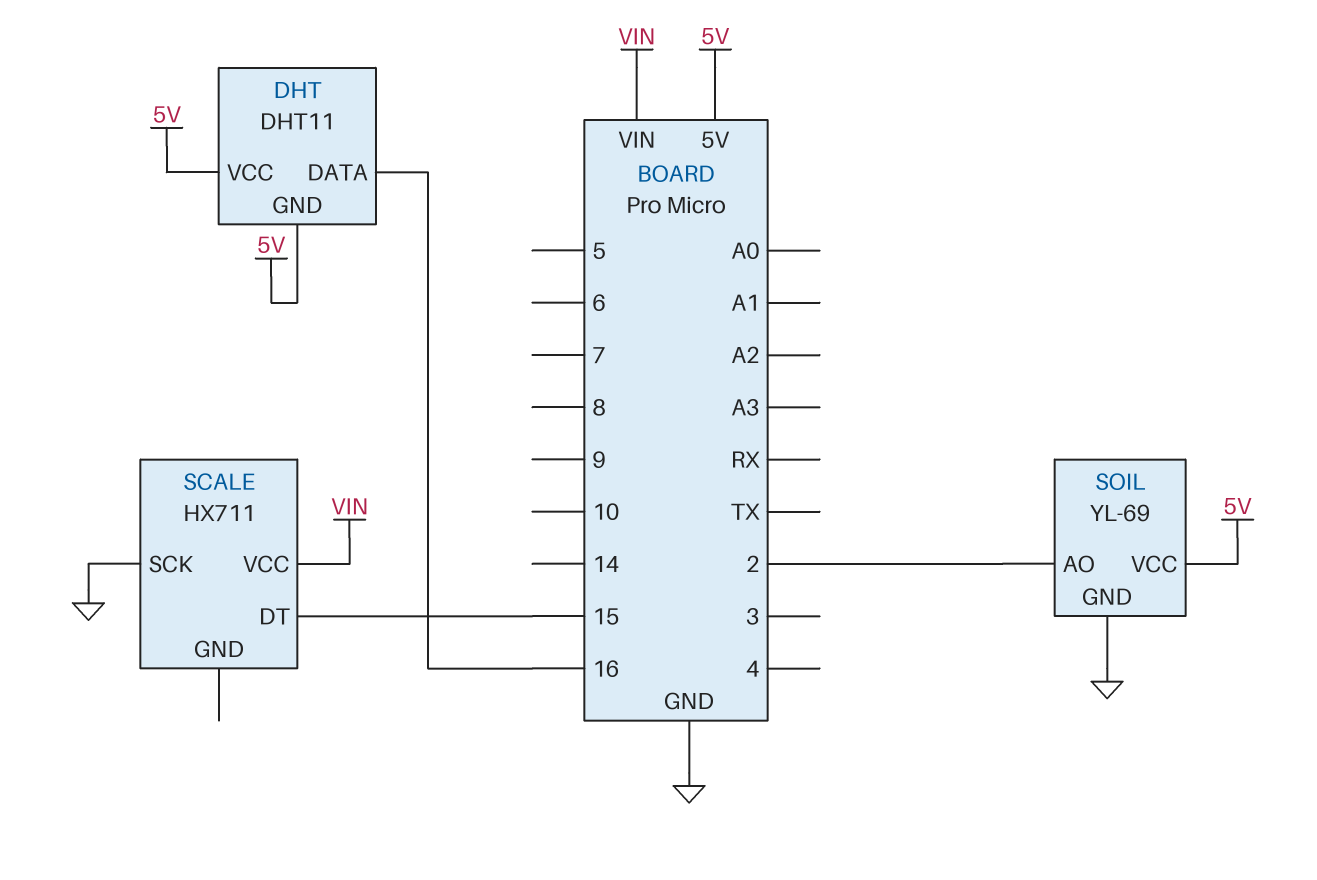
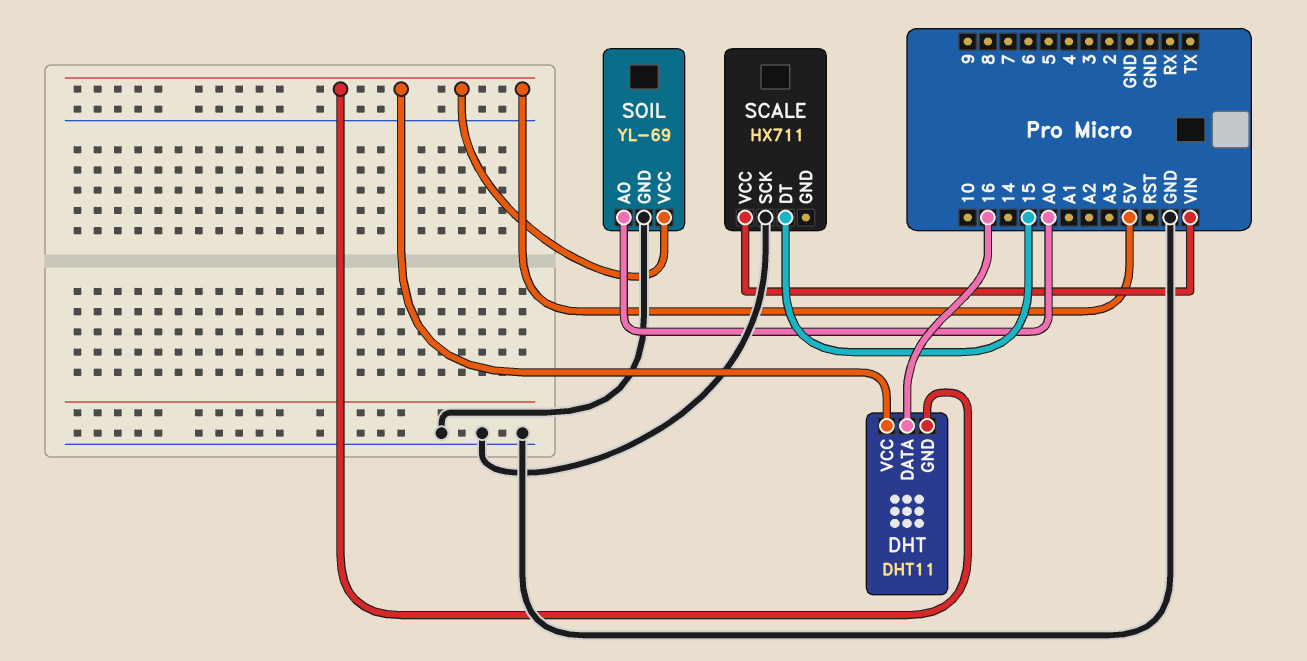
SOIL pin AO: 2 -> A0

